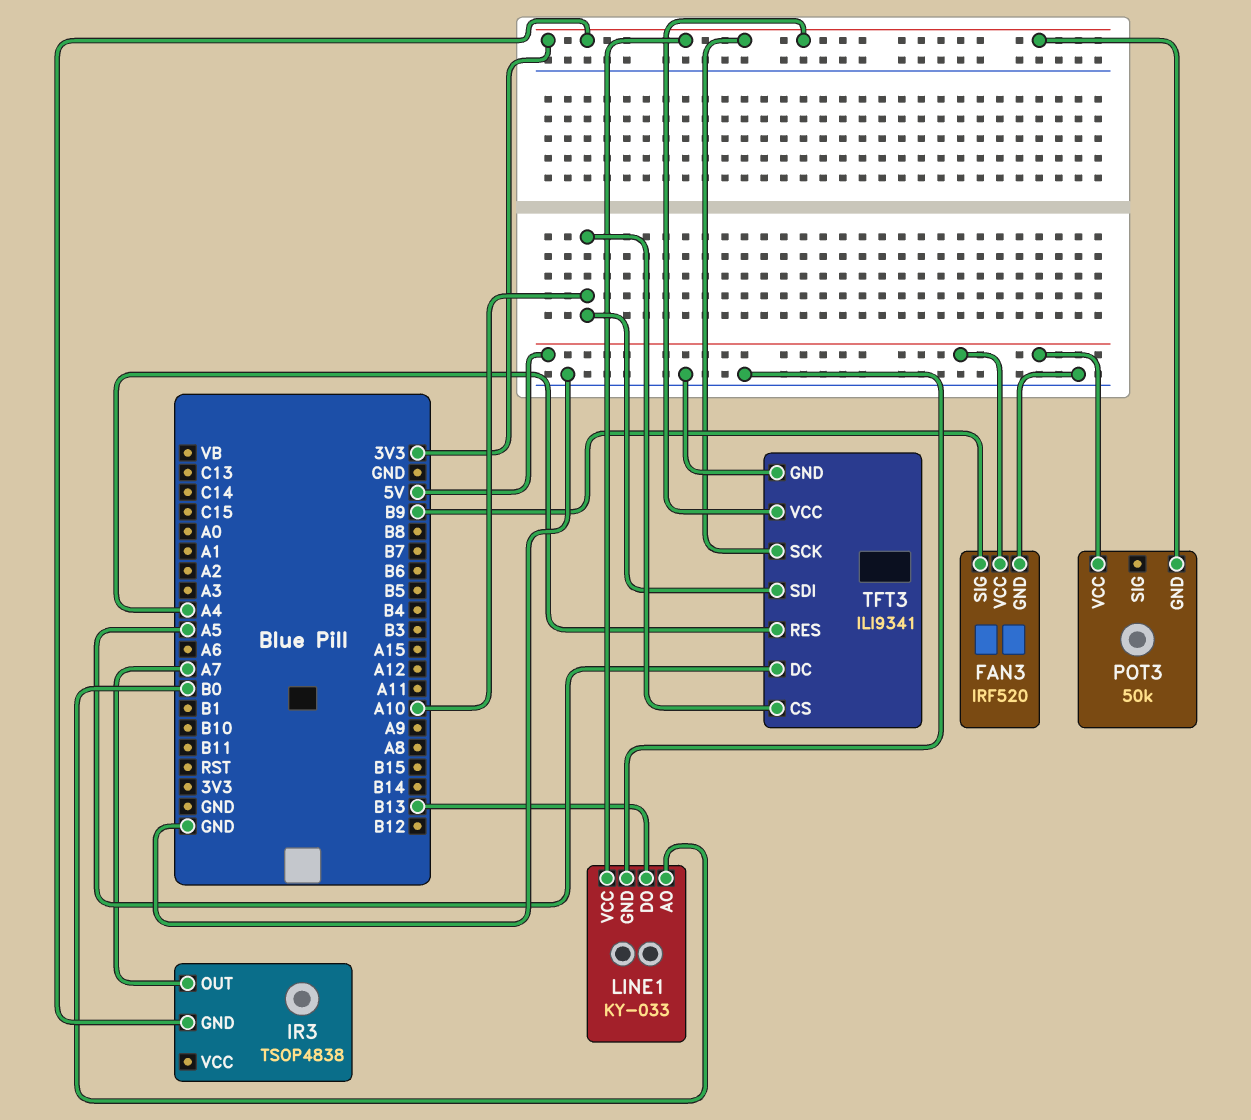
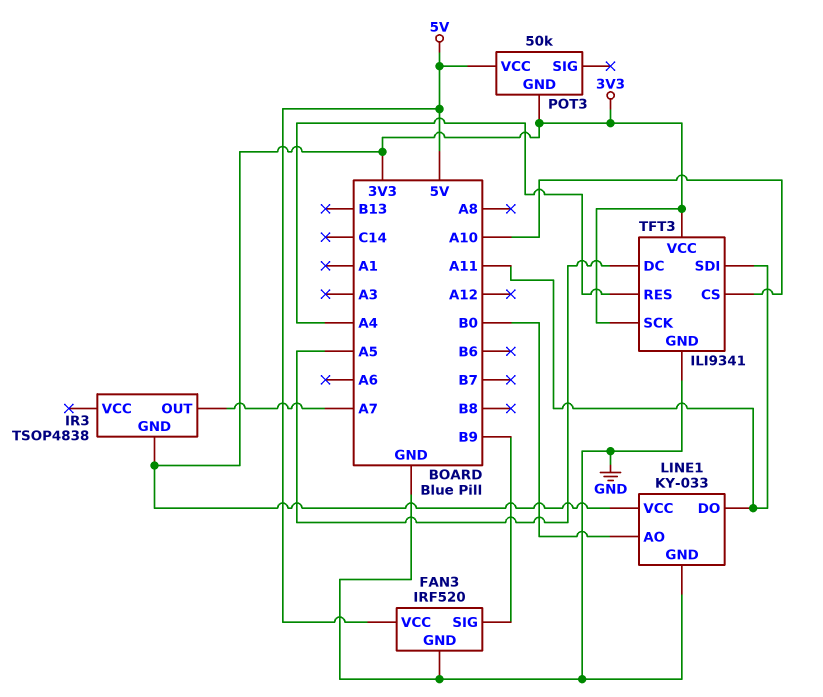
LINE1 pin DO: B13 -> A11
TFT3 pin SDI: A10 -> A11

